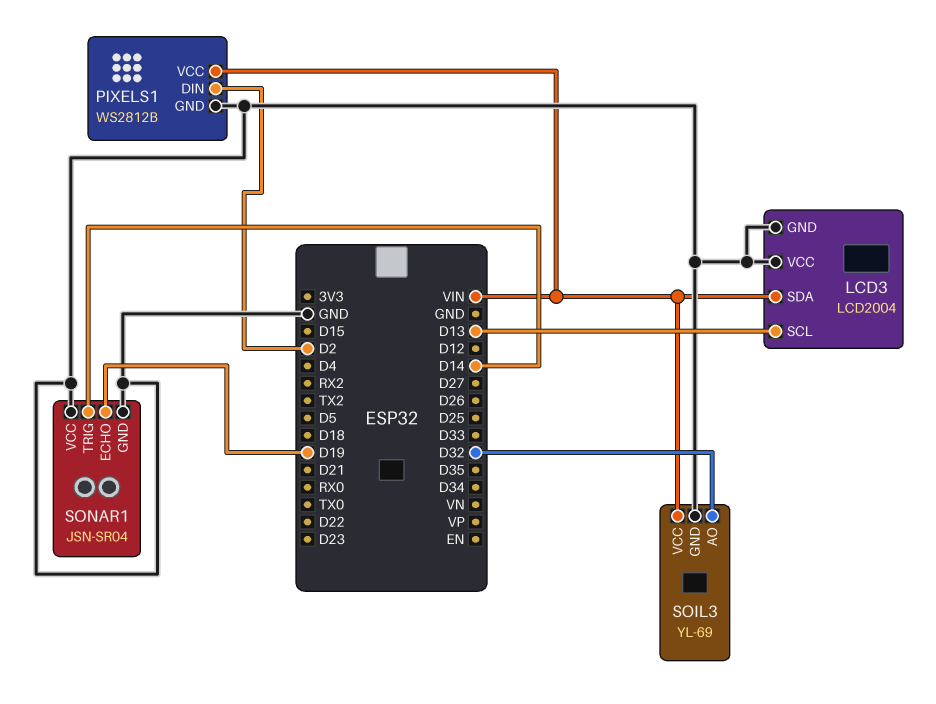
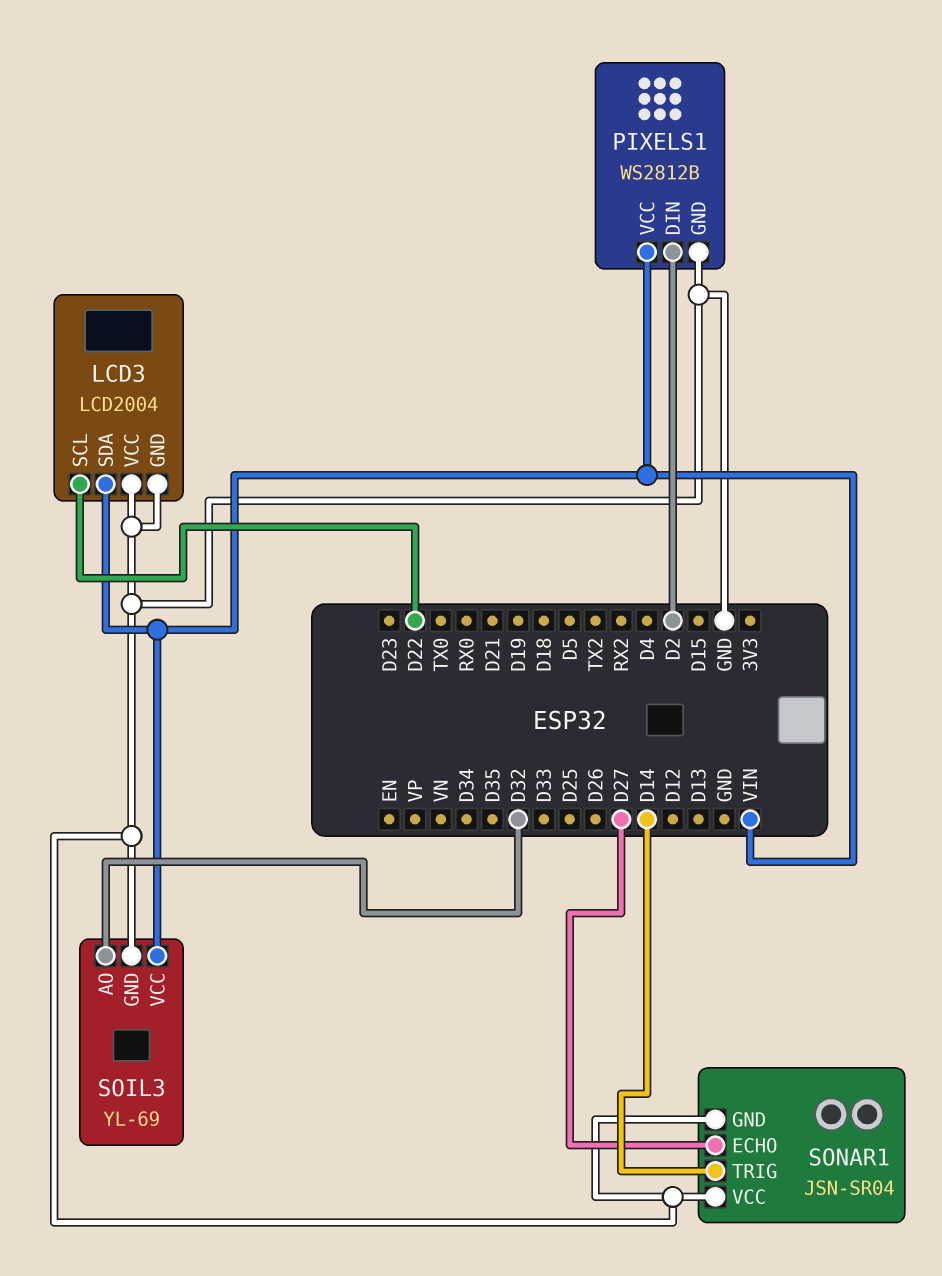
LCD3 pin SCL: D13 -> D22
SONAR1 pin ECHO: D19 -> D27

